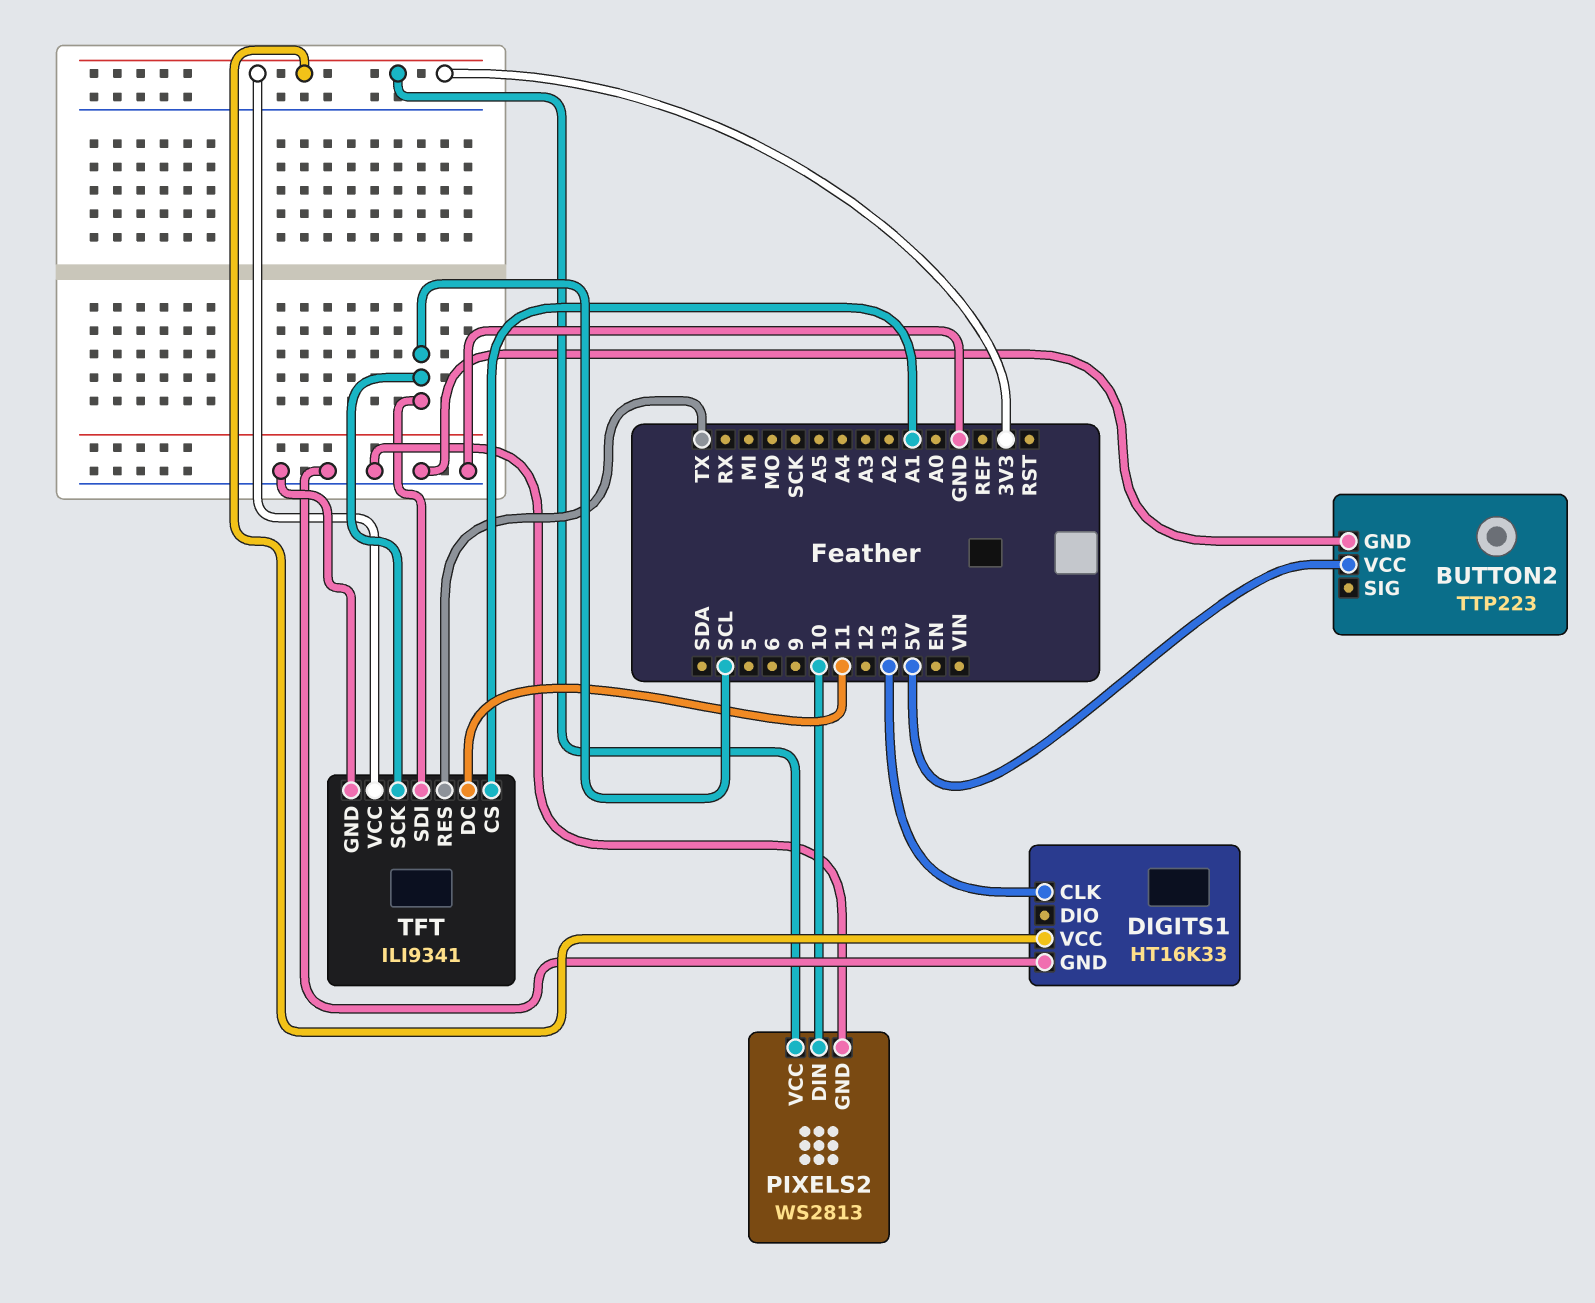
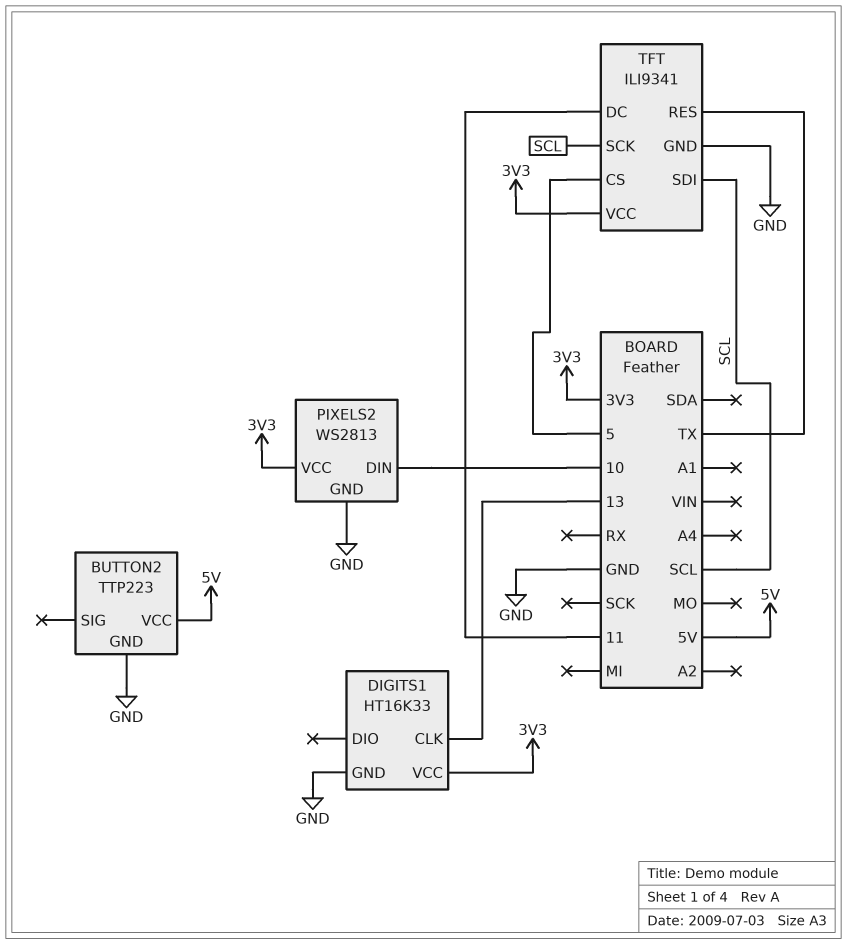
TFT pin CS: A1 -> 5

